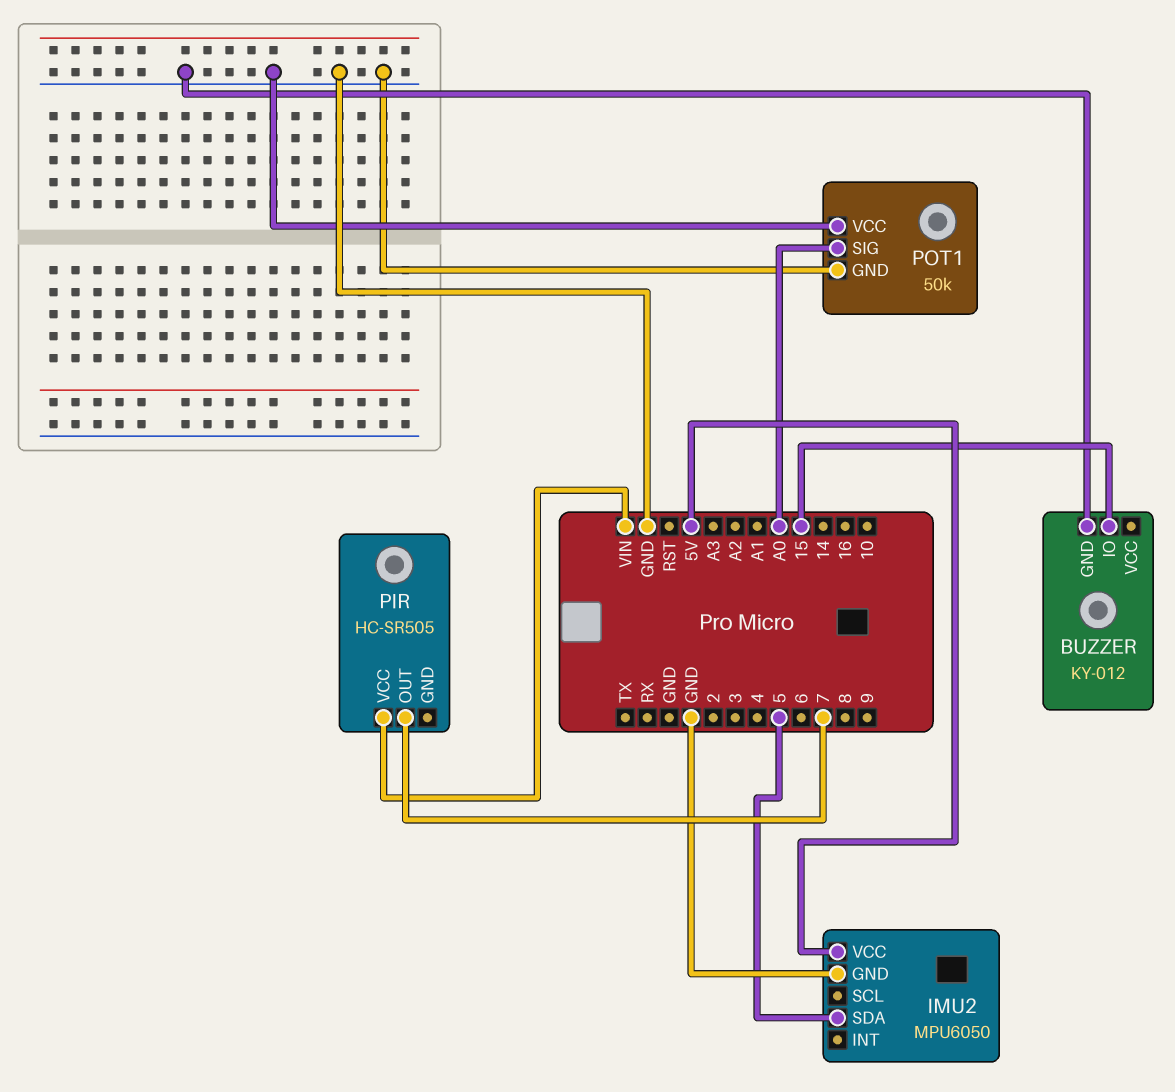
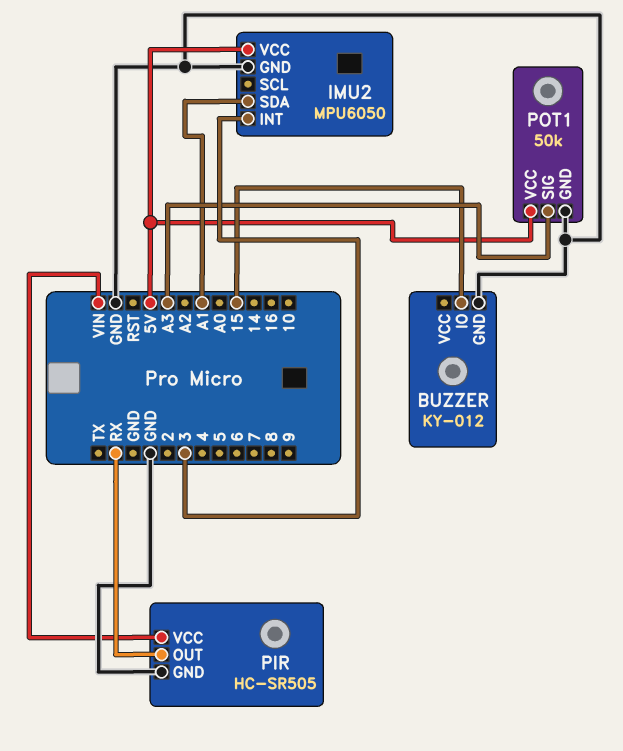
IMU2 pin INT: none -> 3
IMU2 pin SDA: 5 -> A1
PIR pin GND: none -> GND
PIR pin OUT: 7 -> RX
POT1 pin SIG: A0 -> A3
POT1 pin VCC: GND -> 5V

